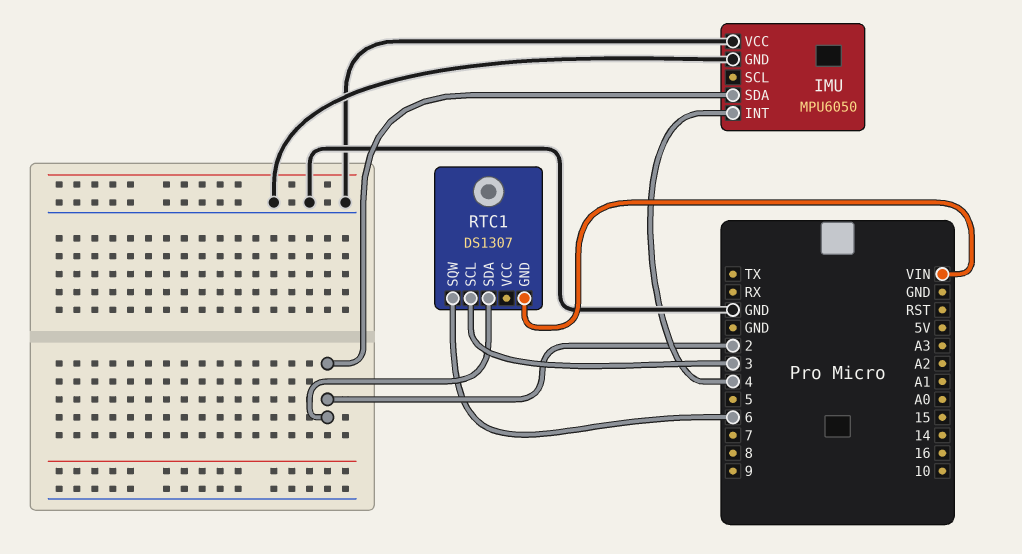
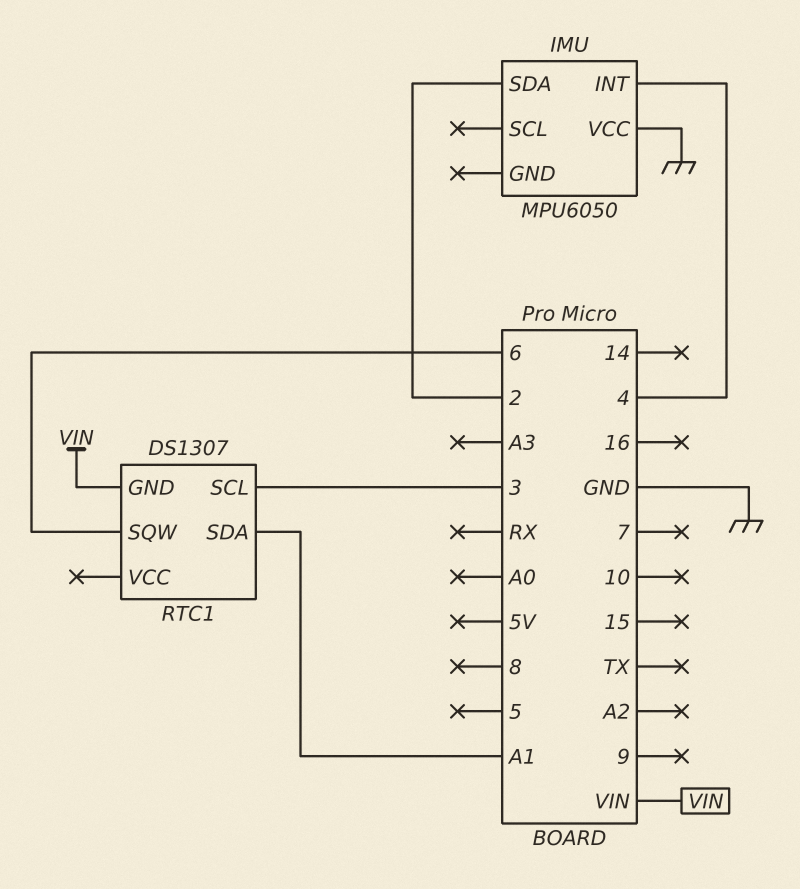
IMU pin GND: GND -> none
RTC1 pin SDA: 2 -> A1

